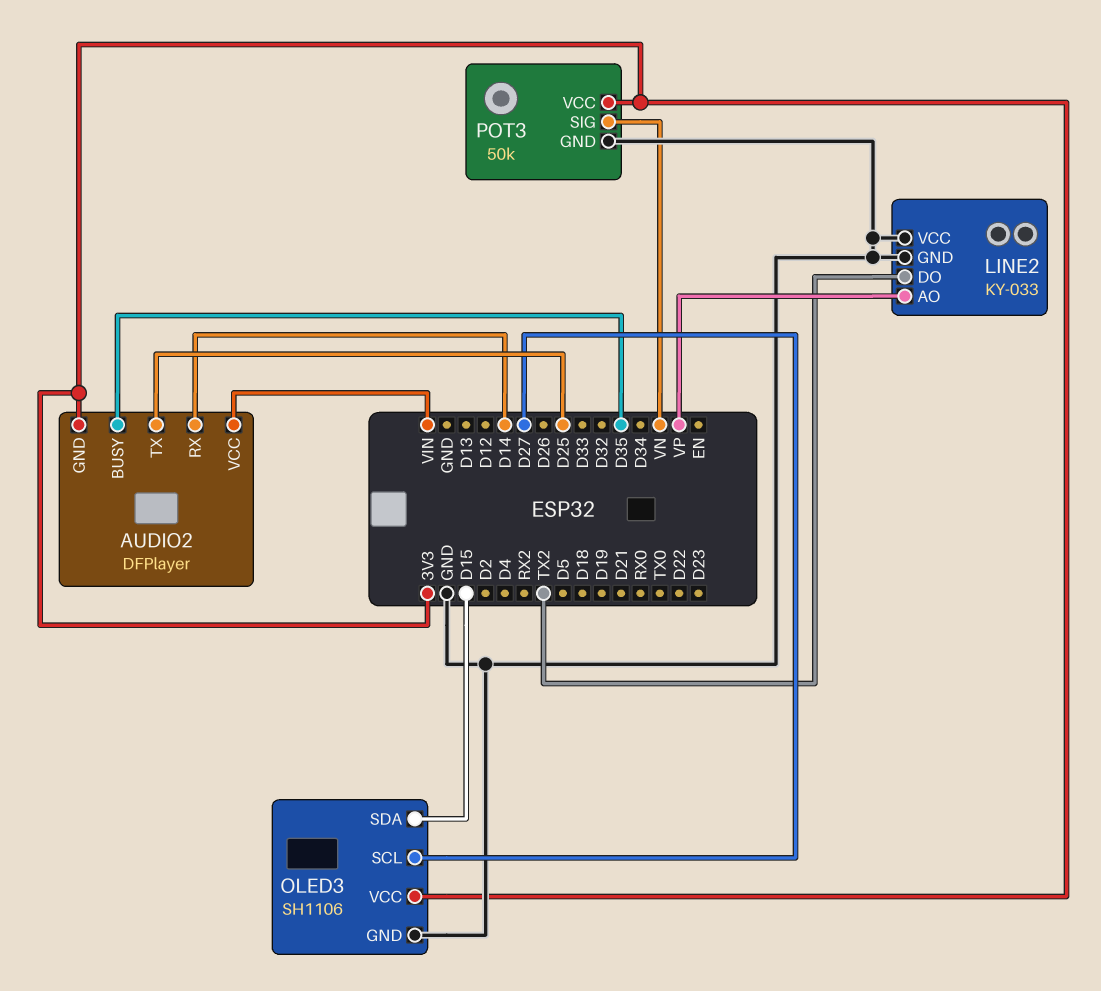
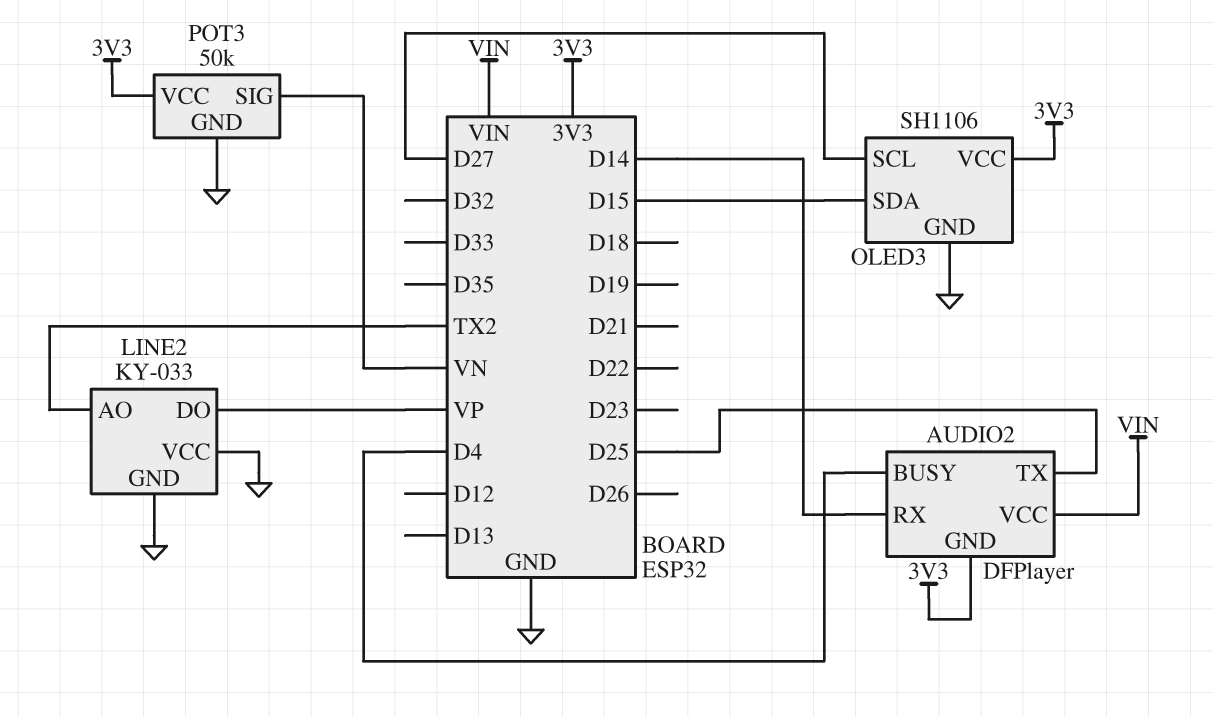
AUDIO2 pin BUSY: D35 -> D4
LINE2 pin AO: VP -> TX2
LINE2 pin DO: TX2 -> VP

